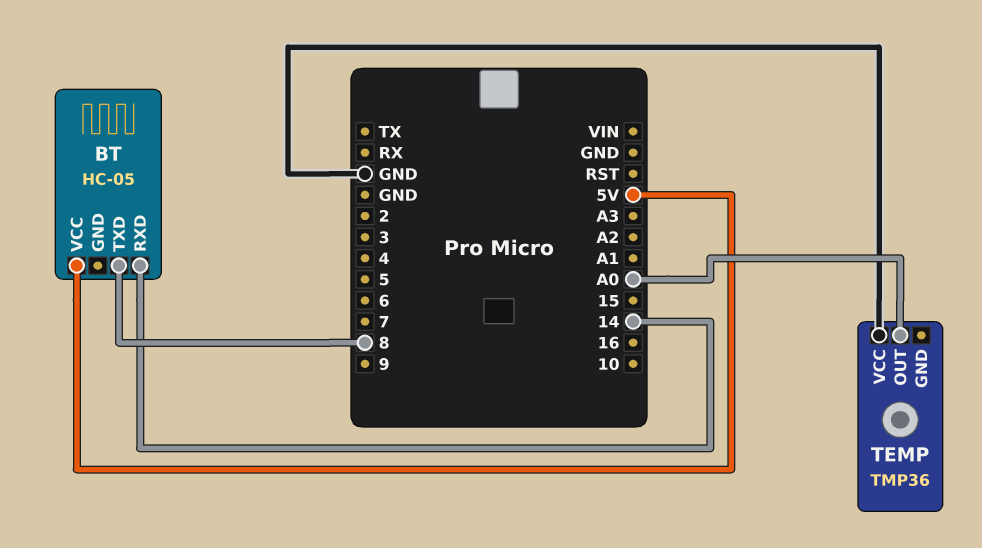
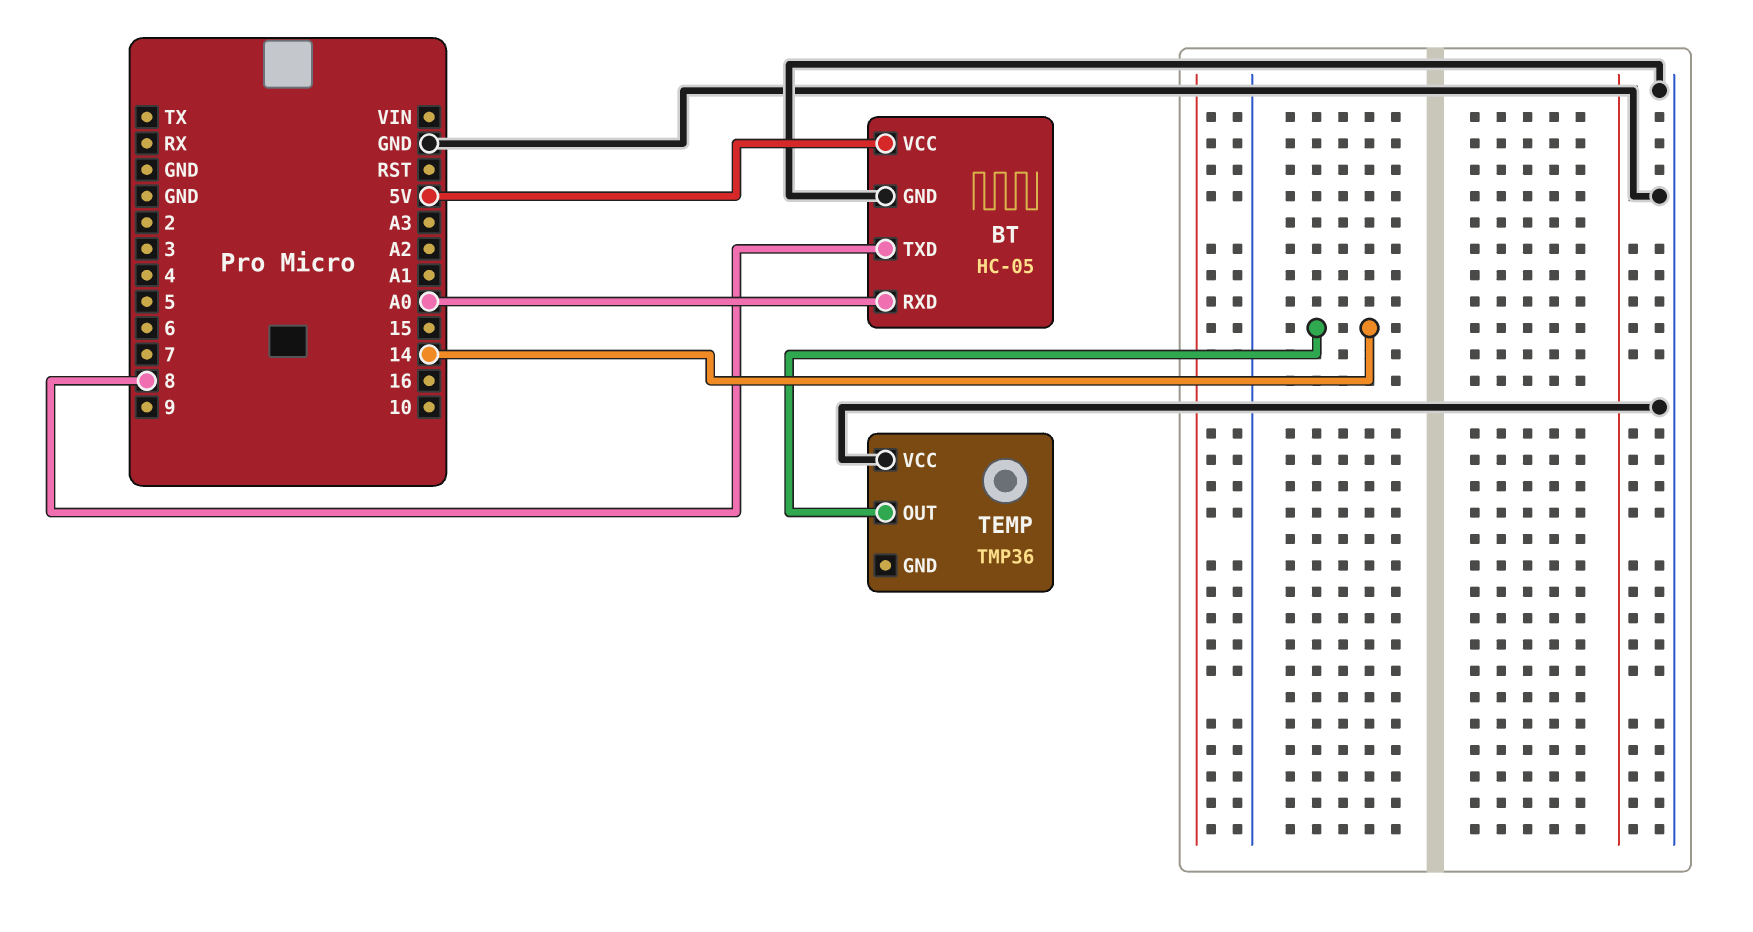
BT pin GND: none -> GND
BT pin RXD: 14 -> A0
TEMP pin OUT: A0 -> 14

